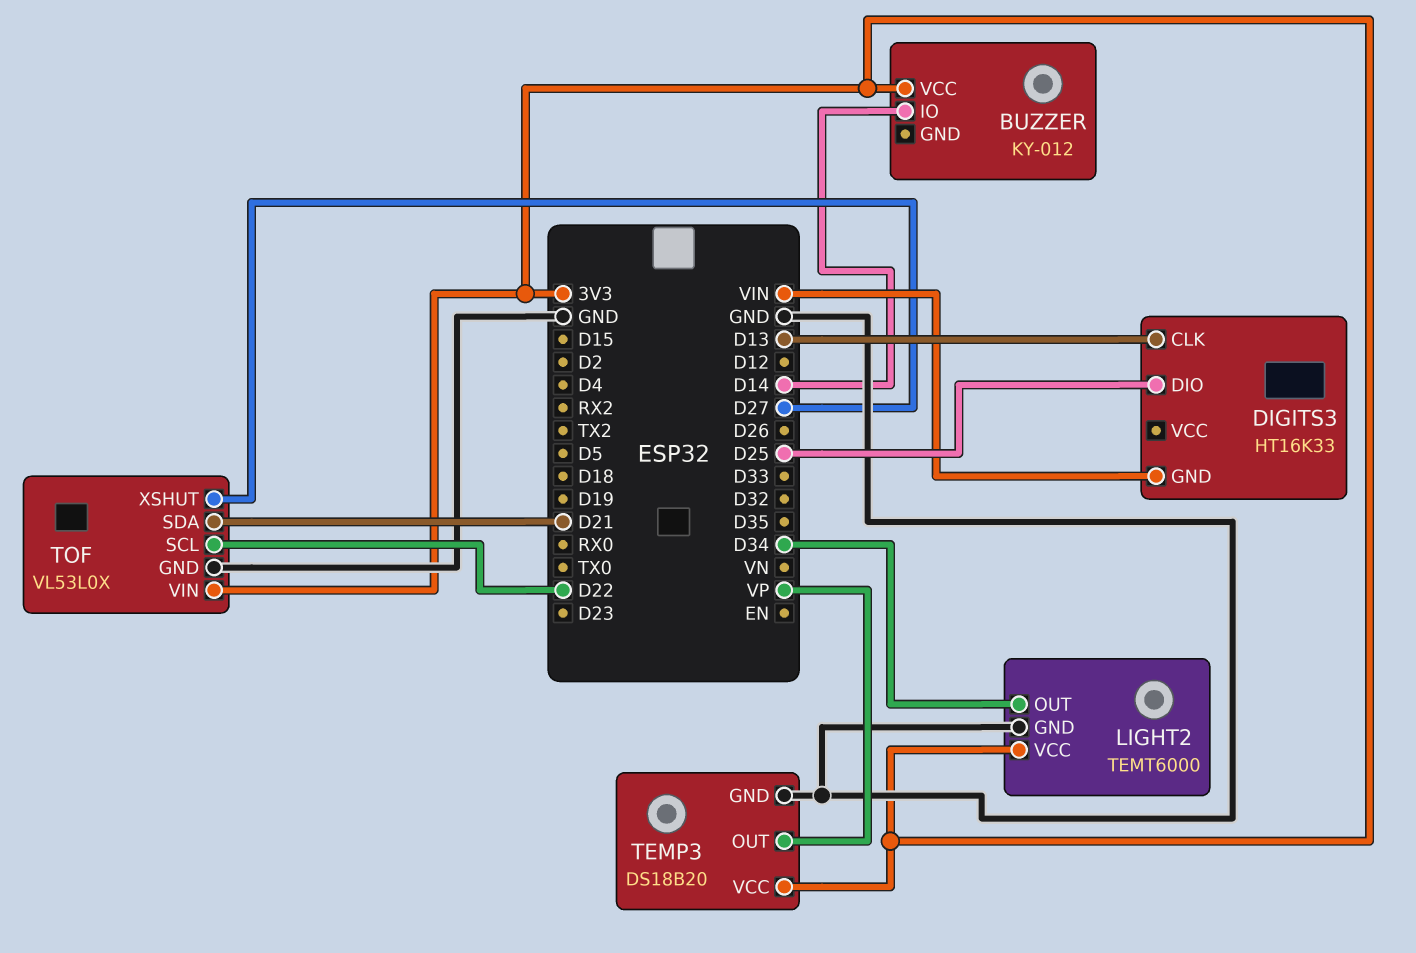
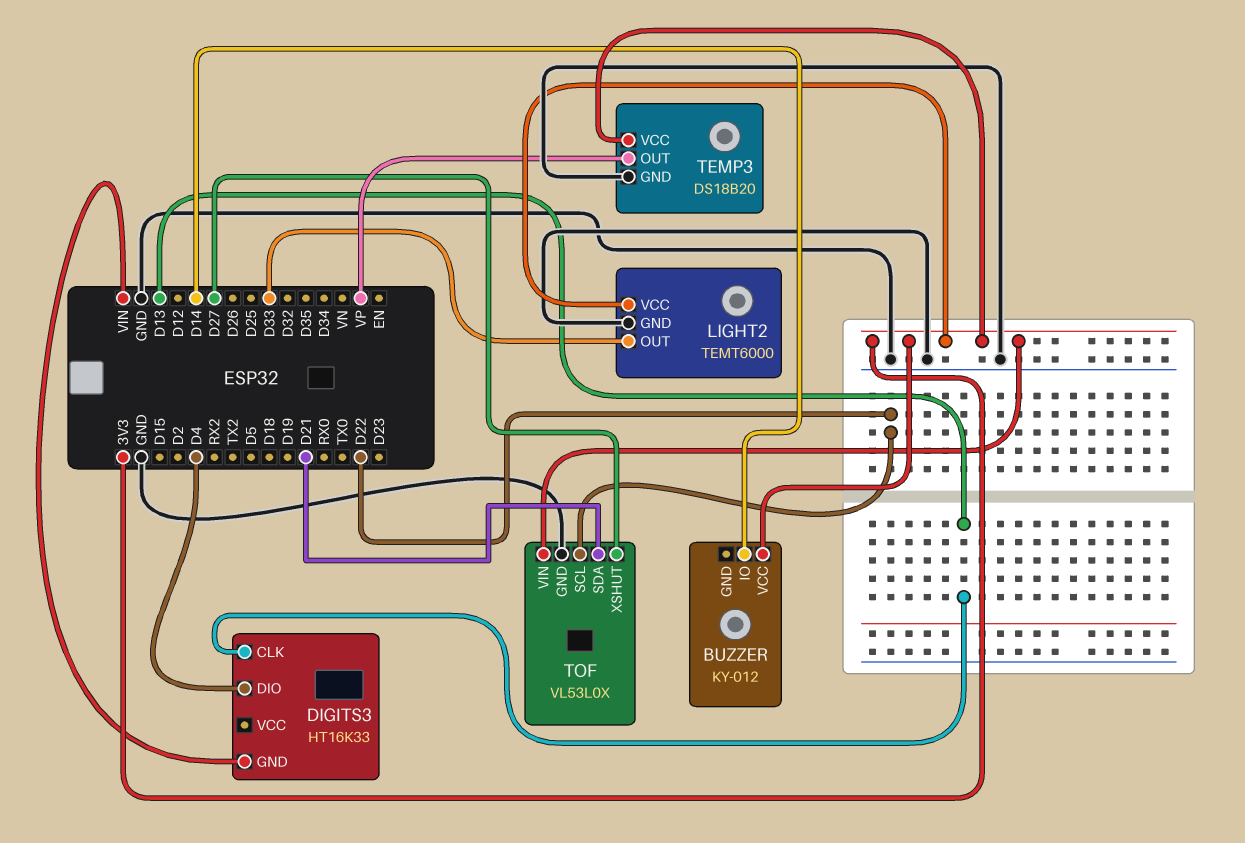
DIGITS3 pin DIO: D25 -> D4
LIGHT2 pin OUT: D34 -> D33

